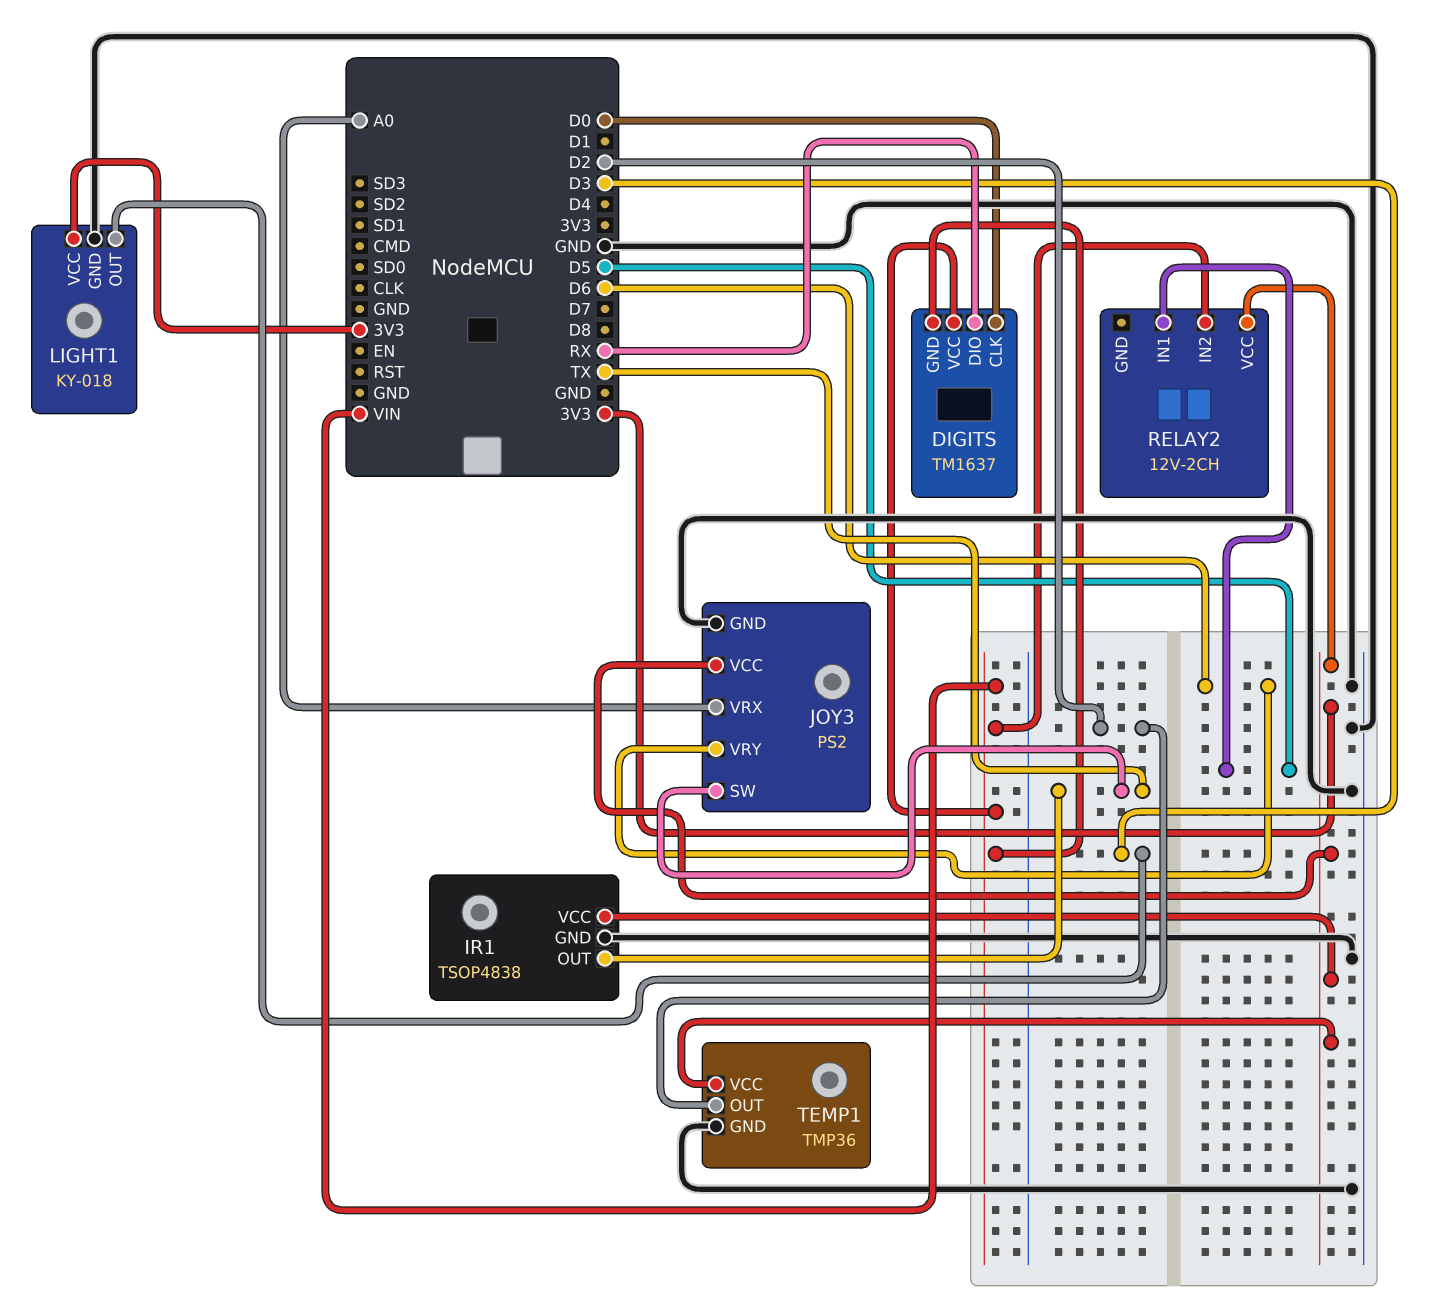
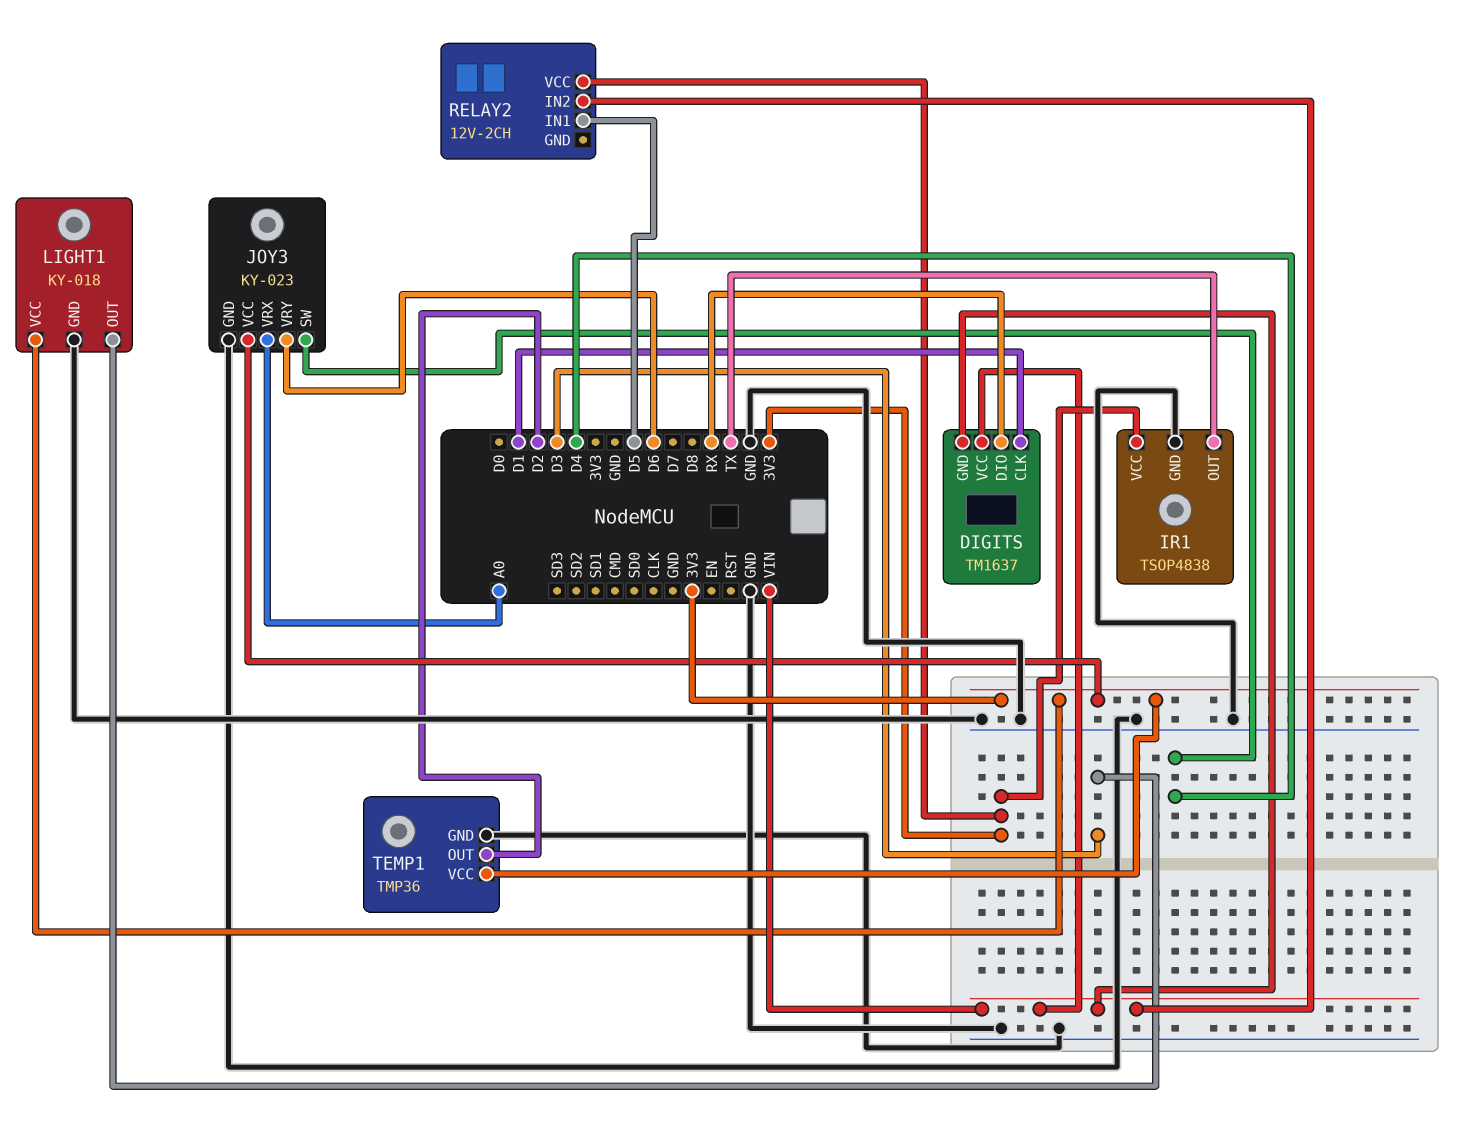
DIGITS pin CLK: D0 -> D1
JOY3: PS2 -> KY-023
JOY3 pin SW: TX -> D4

